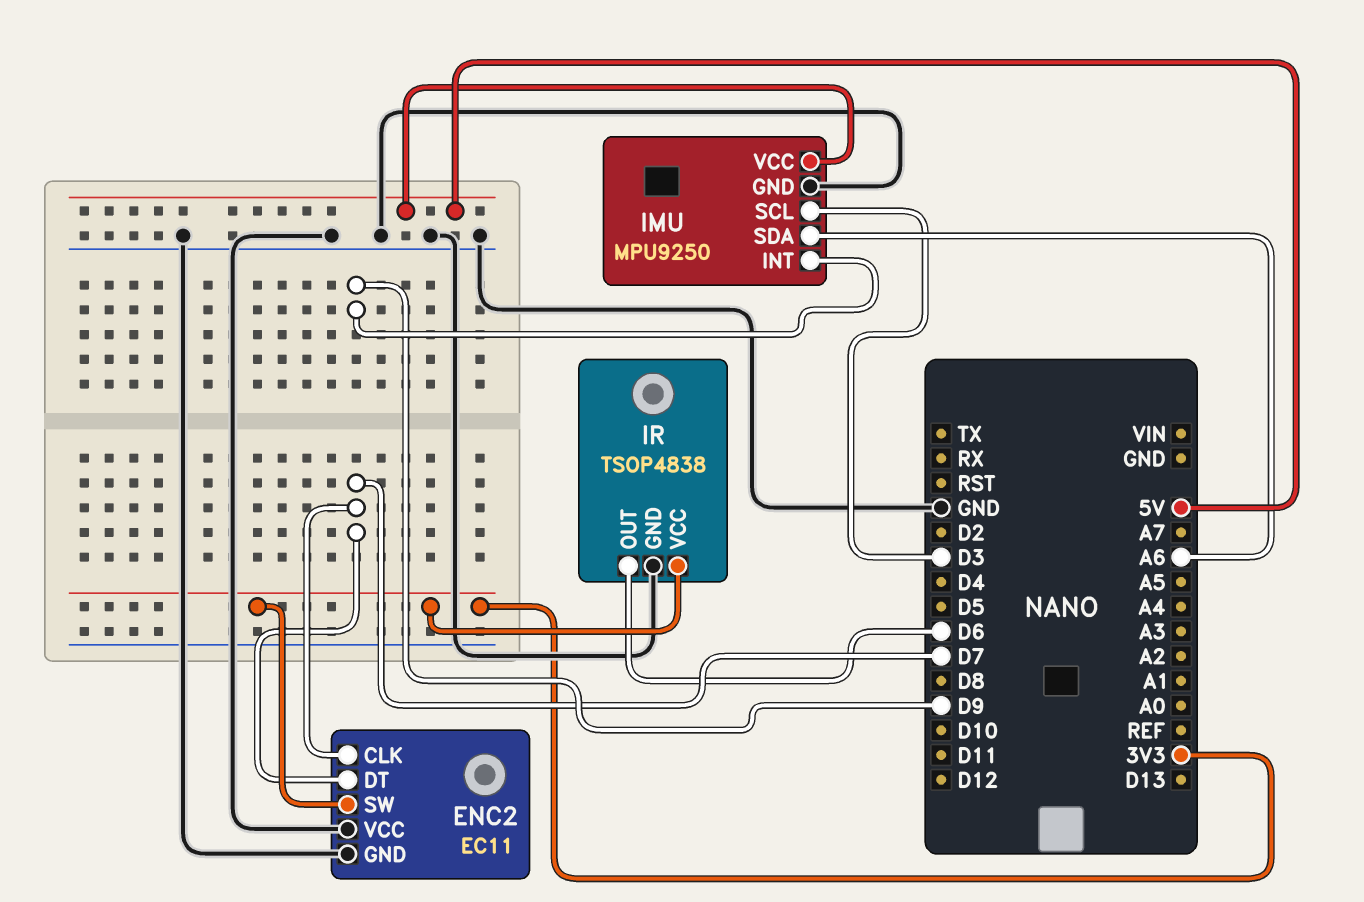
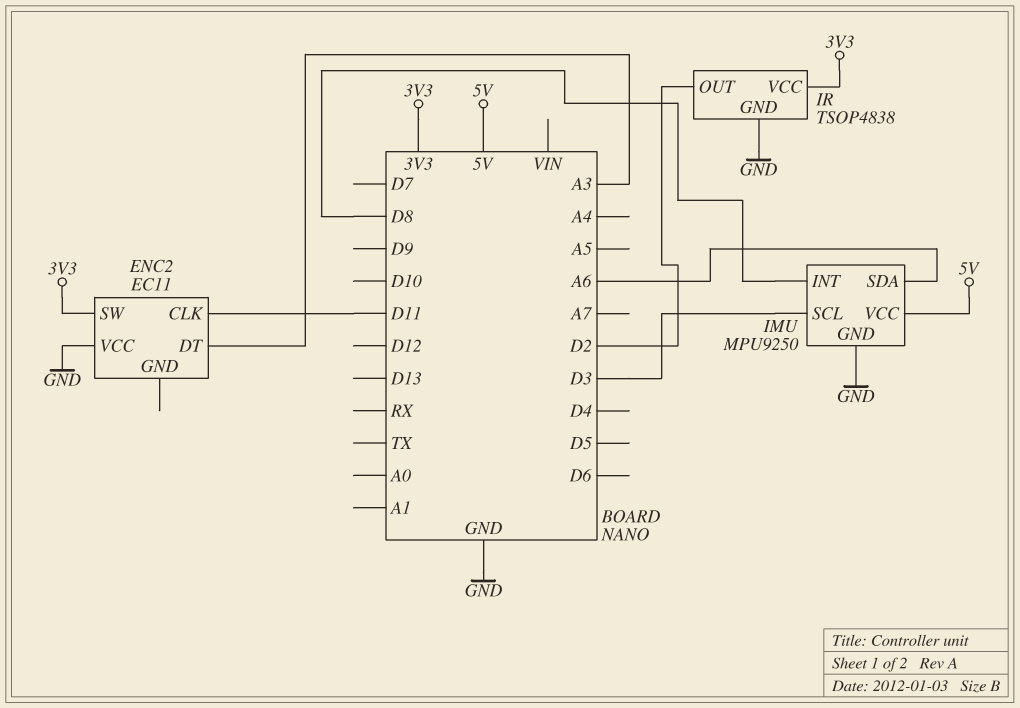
ENC2 pin CLK: D7 -> D11
ENC2 pin DT: D7 -> A3
ENC2 pin GND: GND -> none
IMU pin INT: D9 -> D8
IR pin OUT: D6 -> D2

